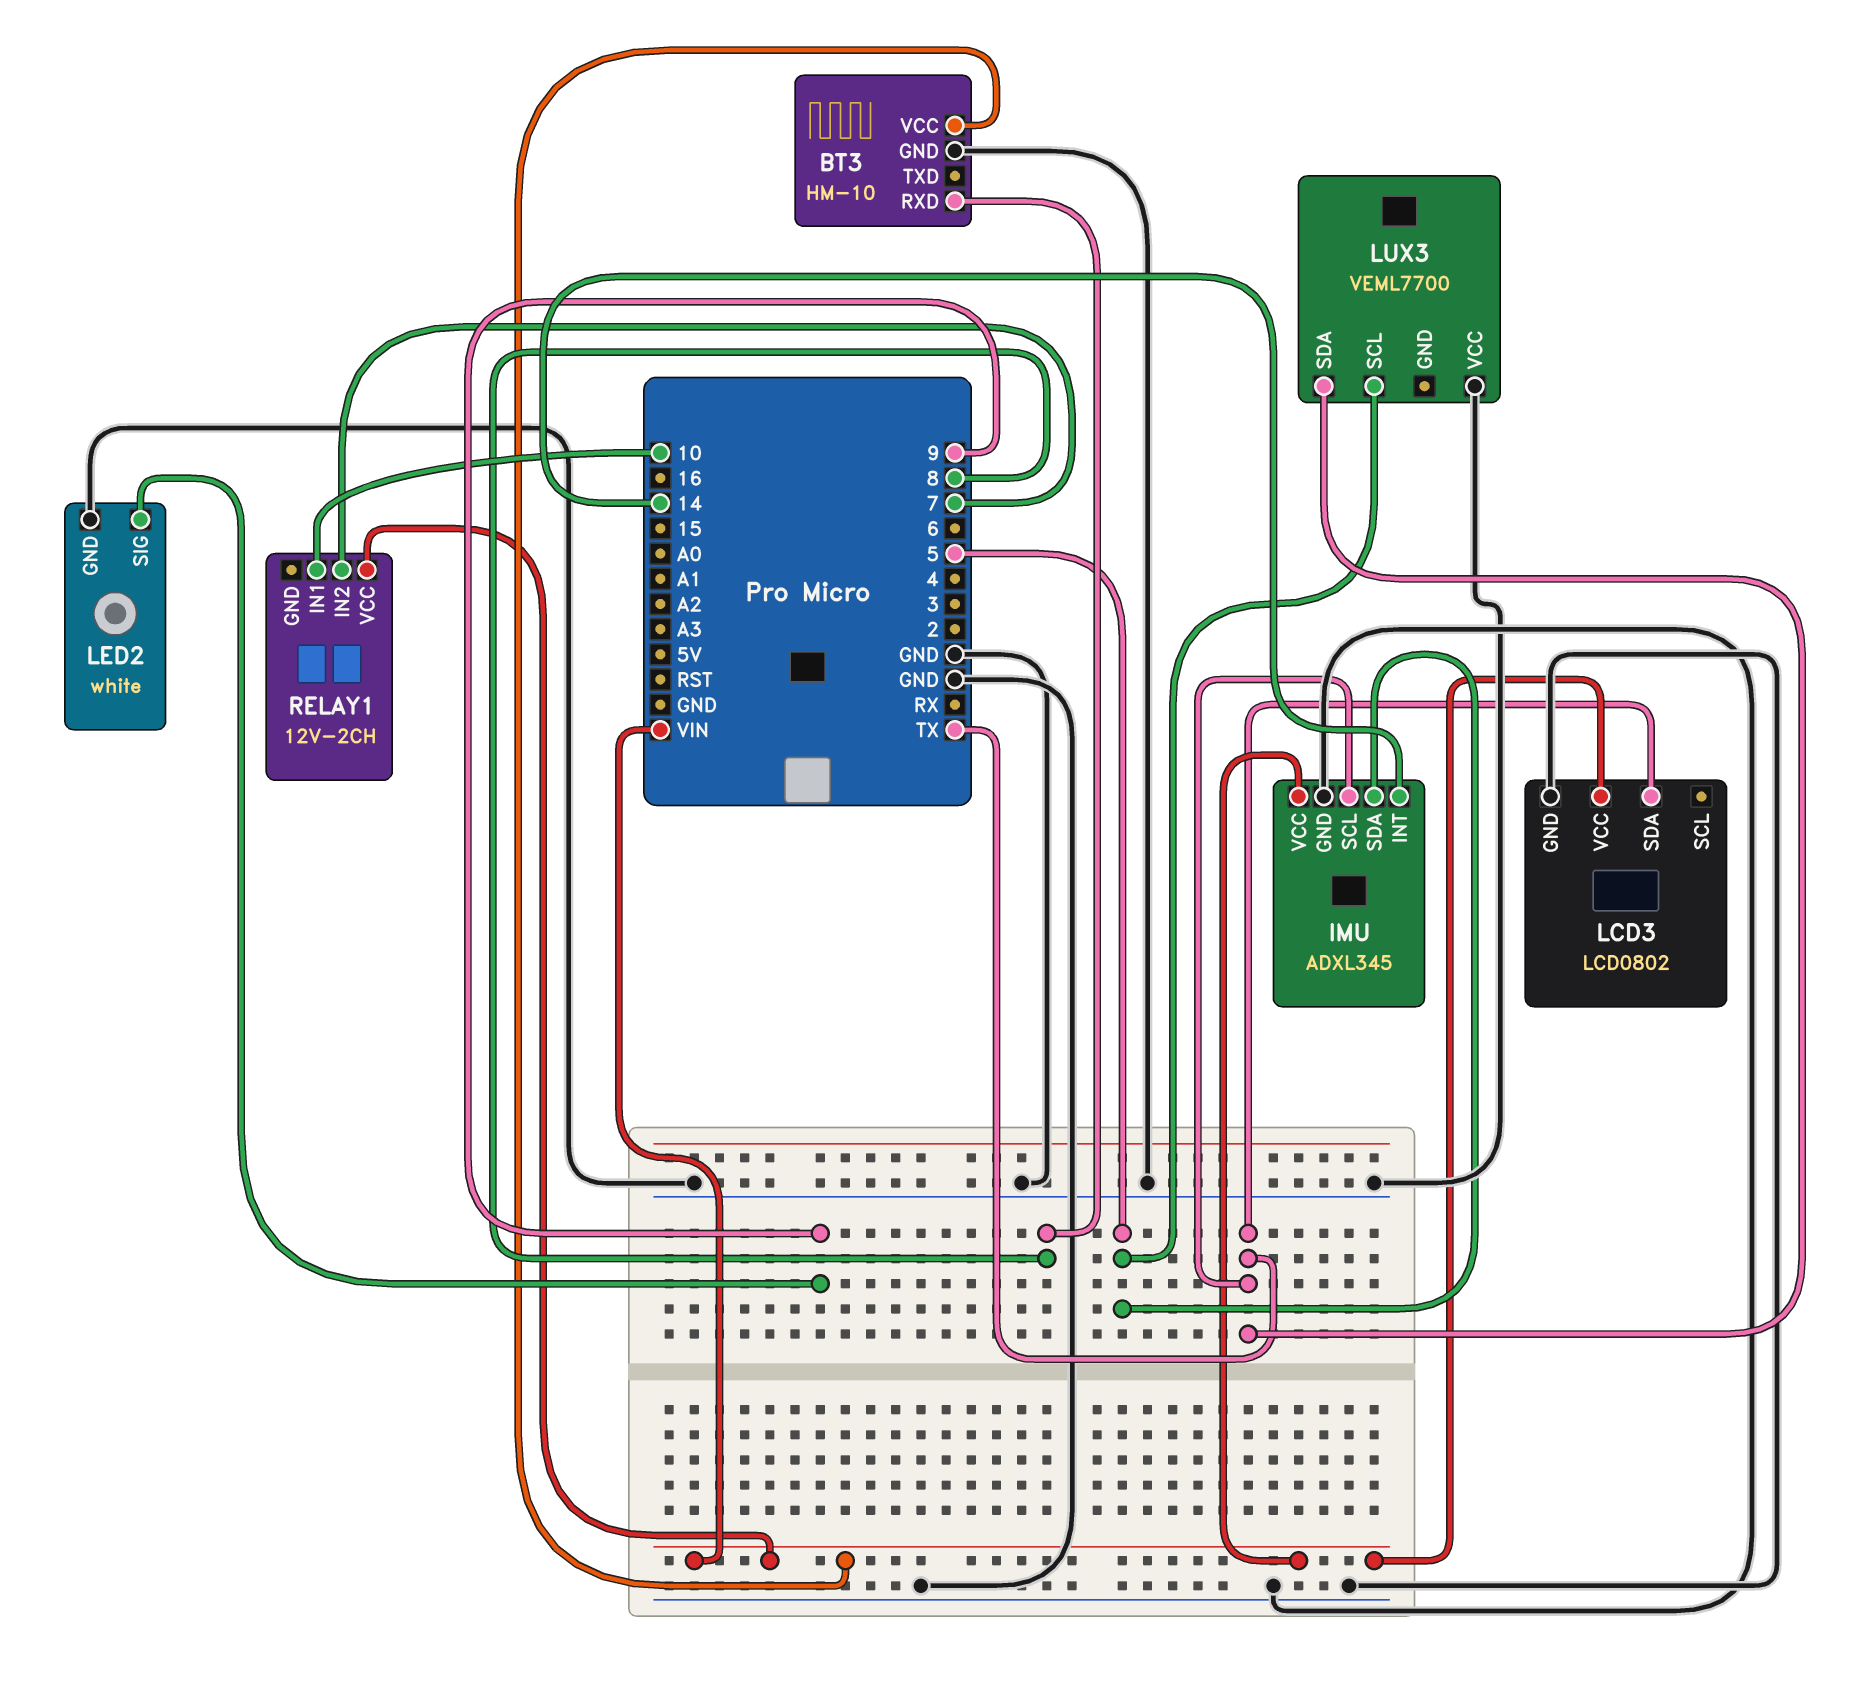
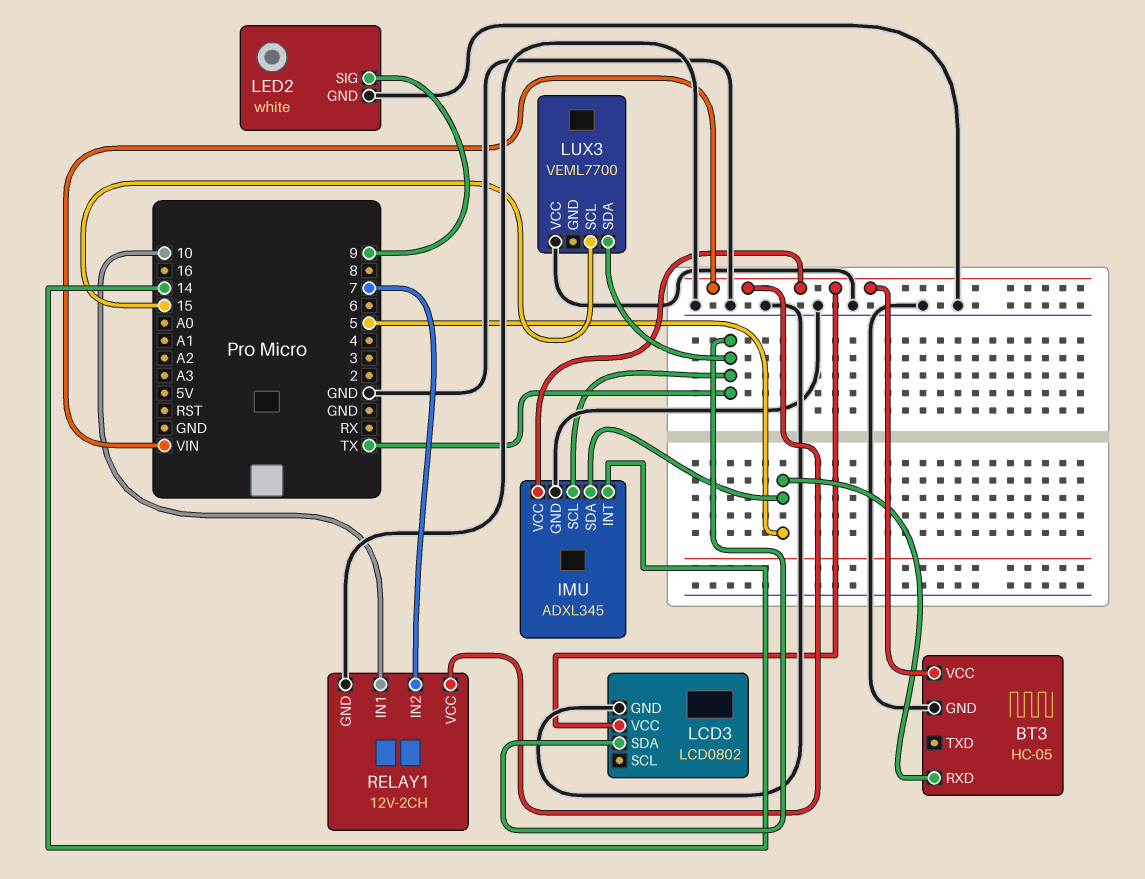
BT3: HM-10 -> HC-05
BT3 pin RXD: 8 -> 5
LUX3 pin SCL: 5 -> 15
RELAY1 pin GND: none -> GND

